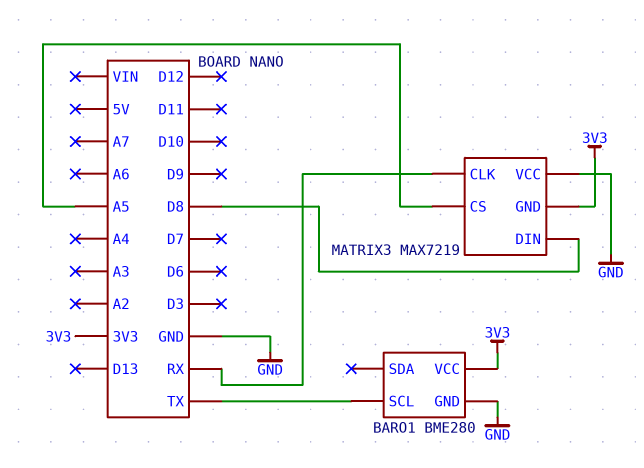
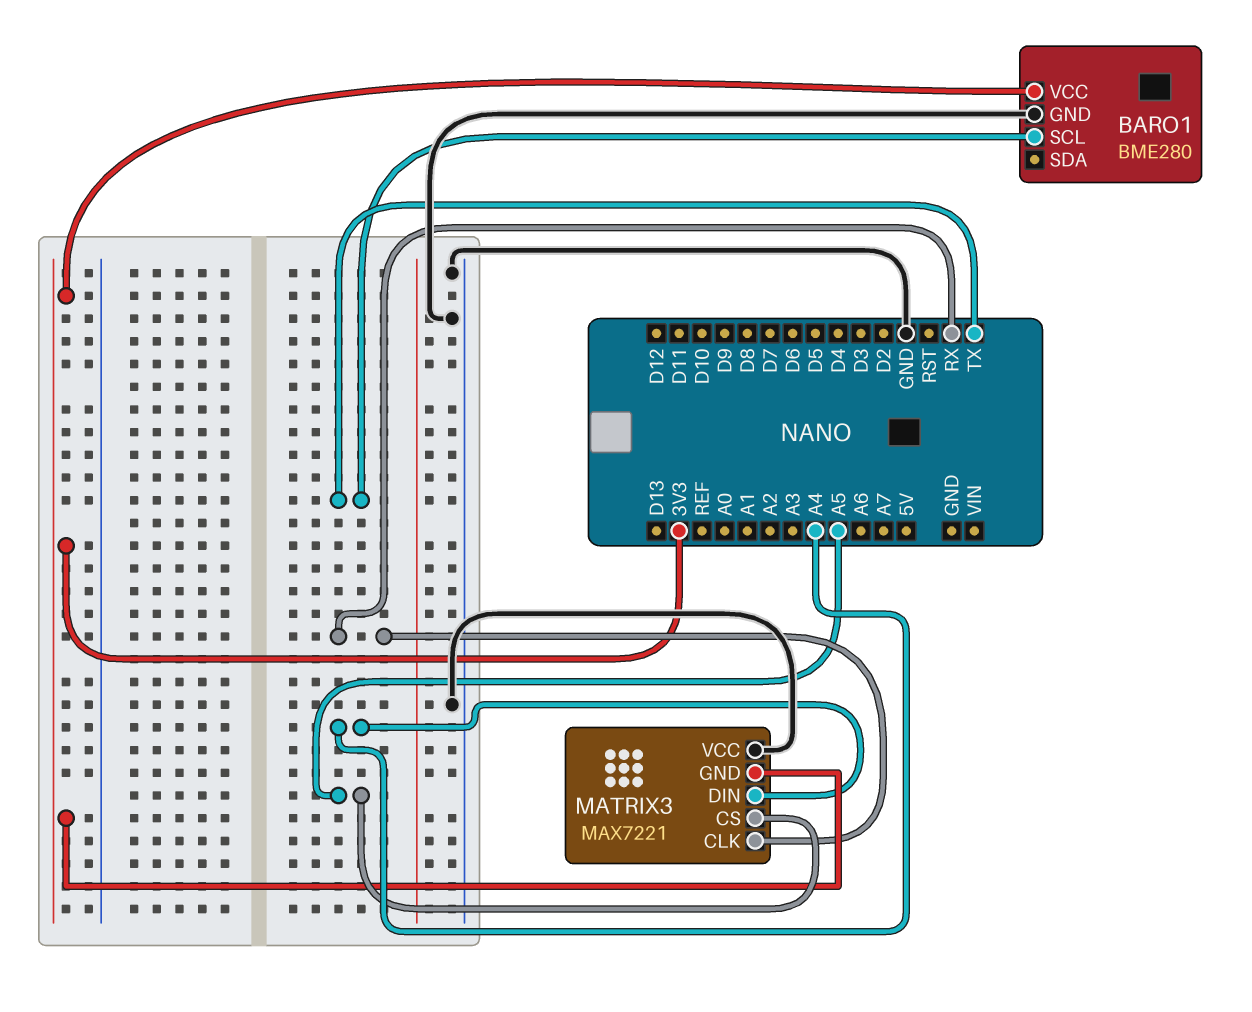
MATRIX3: MAX7219 -> MAX7221
MATRIX3 pin DIN: D8 -> A4

